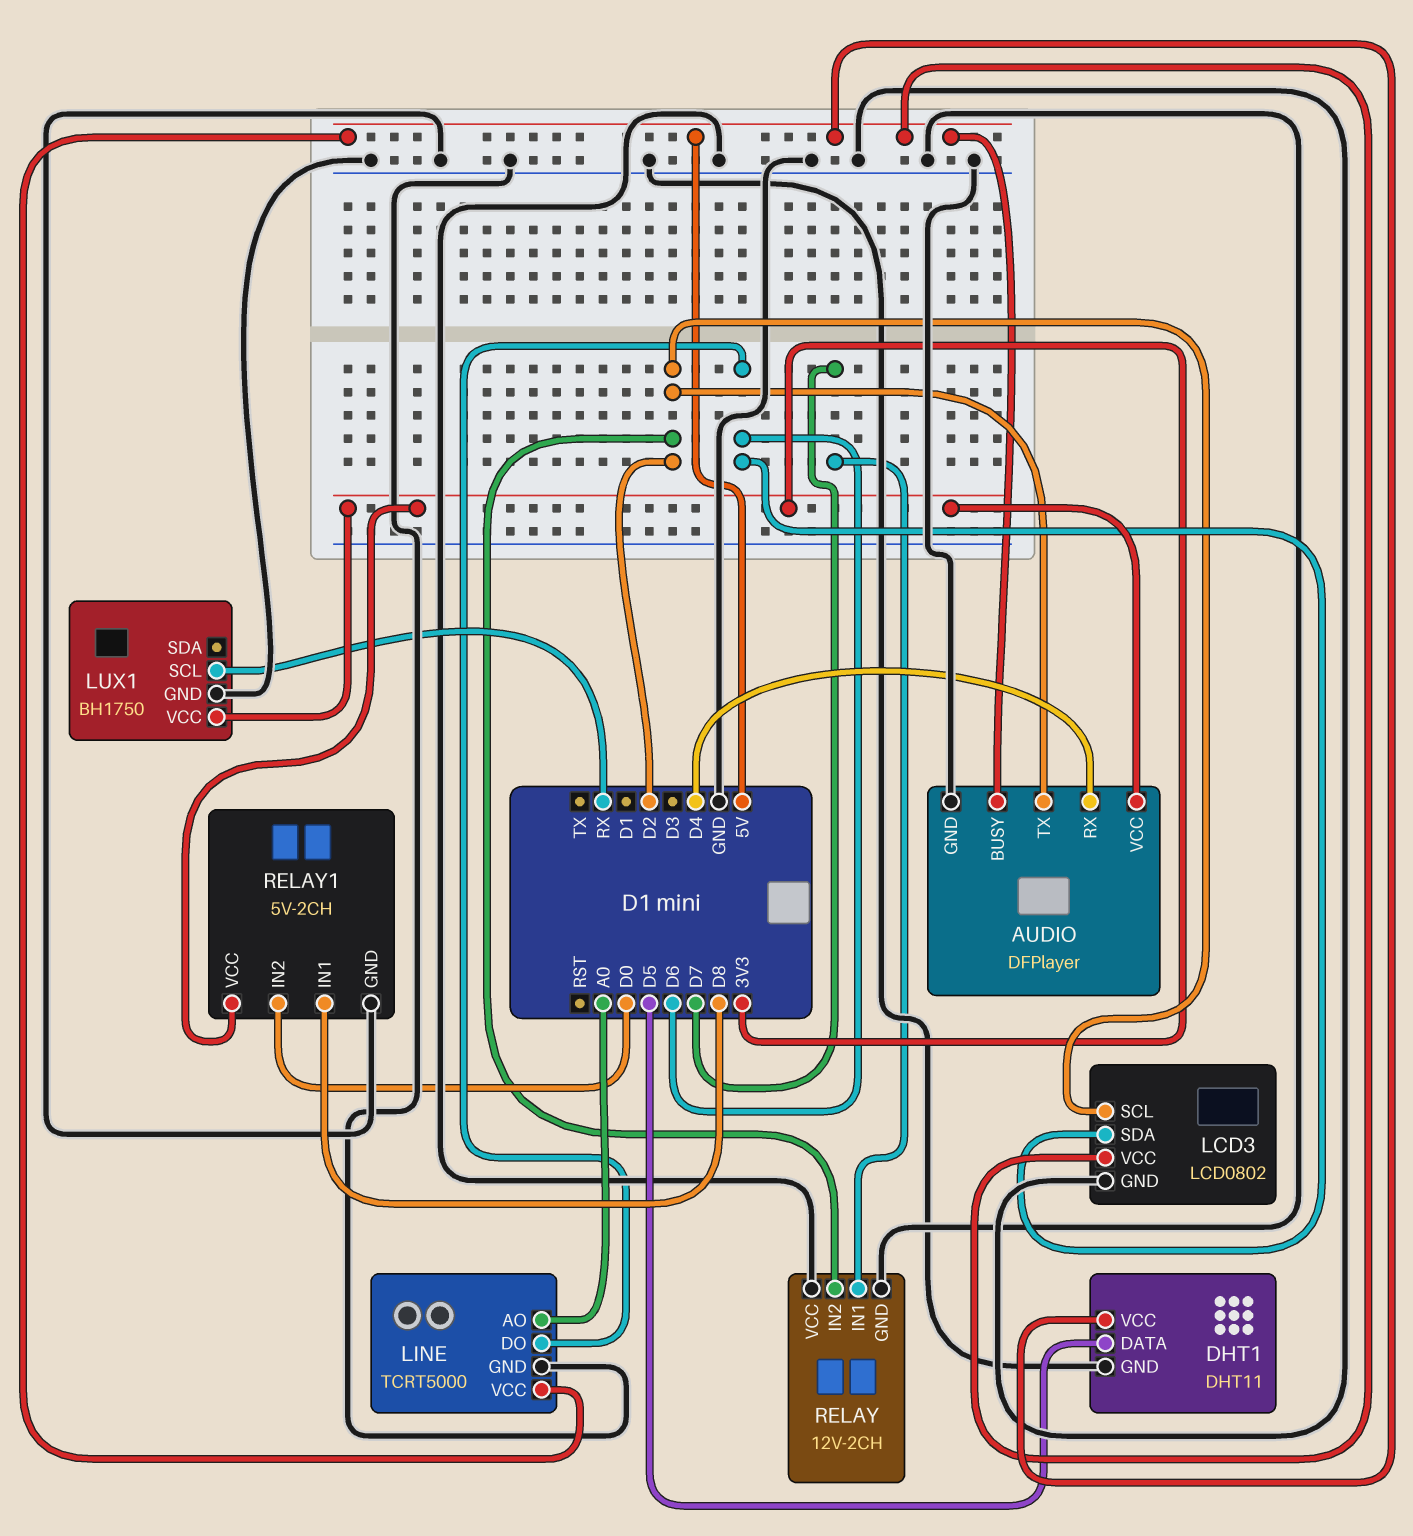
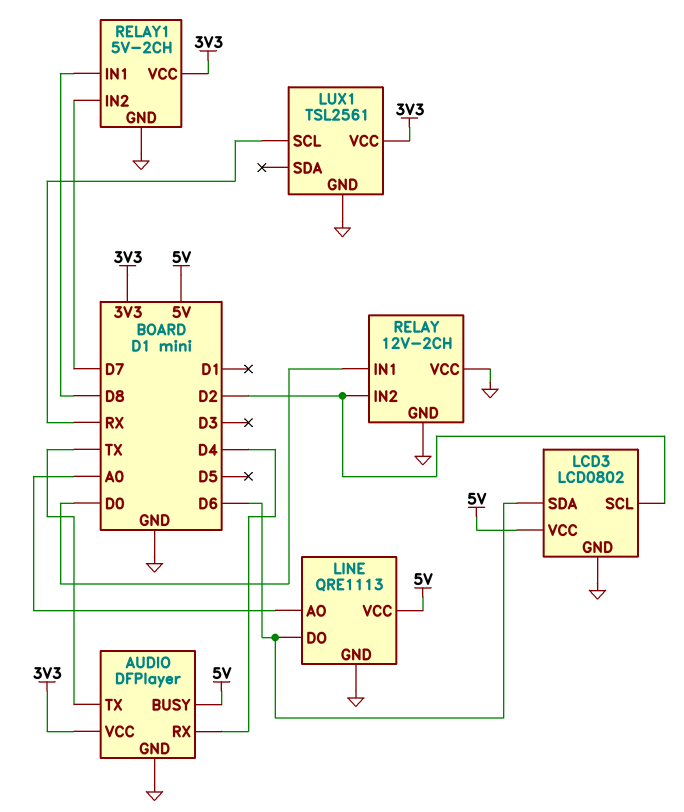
AUDIO pin TX: D2 -> TX
DHT1: DHT11 -> none
DHT1 pin DATA: D5 -> none
DHT1 pin GND: GND -> none
DHT1 pin VCC: 5V -> none
LINE: TCRT5000 -> QRE1113
LUX1: BH1750 -> TSL2561
RELAY pin IN1: D7 -> D0
RELAY1 pin IN2: D0 -> D7

